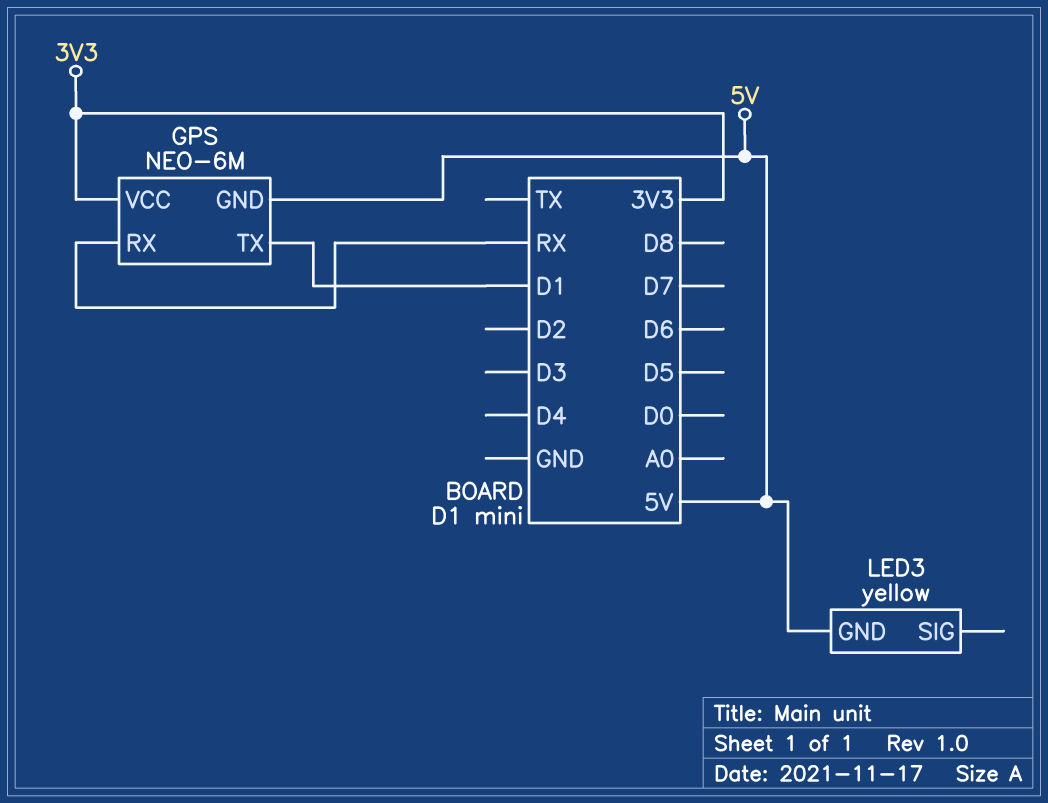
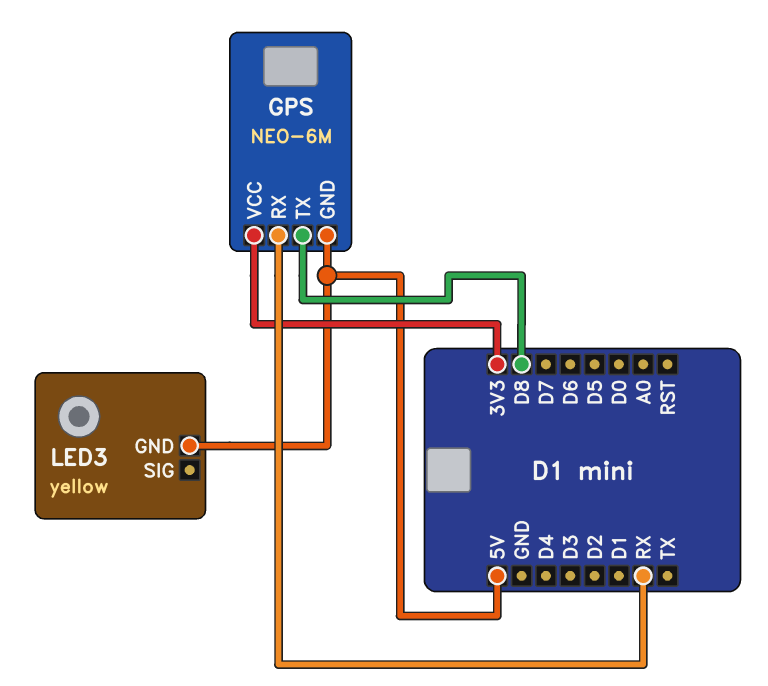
GPS pin TX: D1 -> D8

